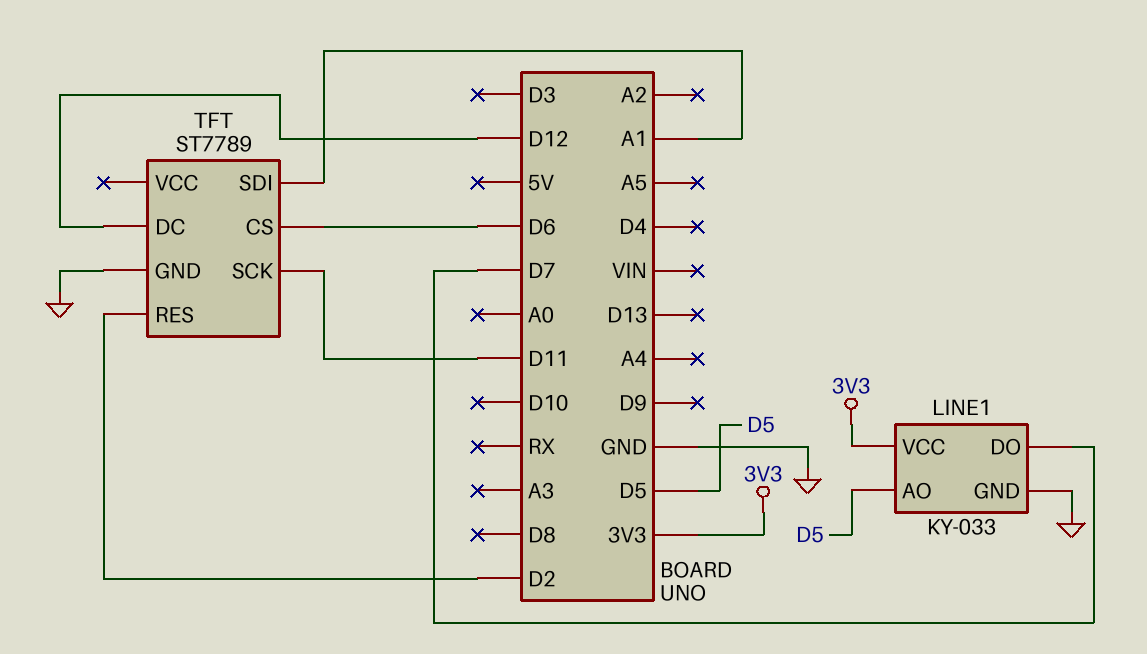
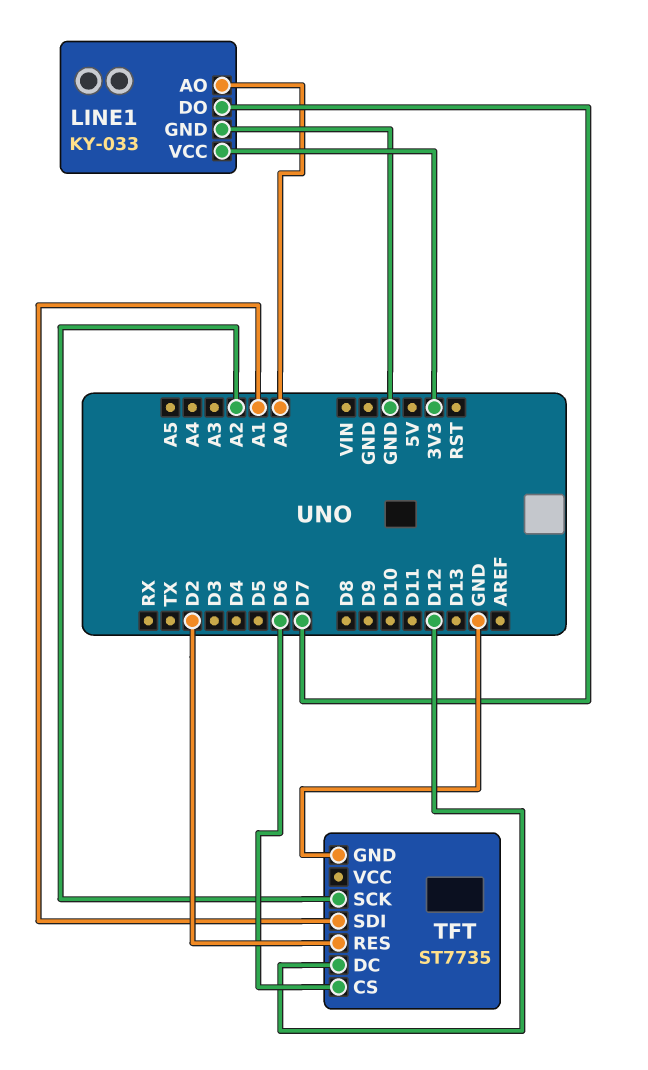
LINE1 pin AO: D5 -> A0
TFT: ST7789 -> ST7735
TFT pin SCK: D11 -> A2

